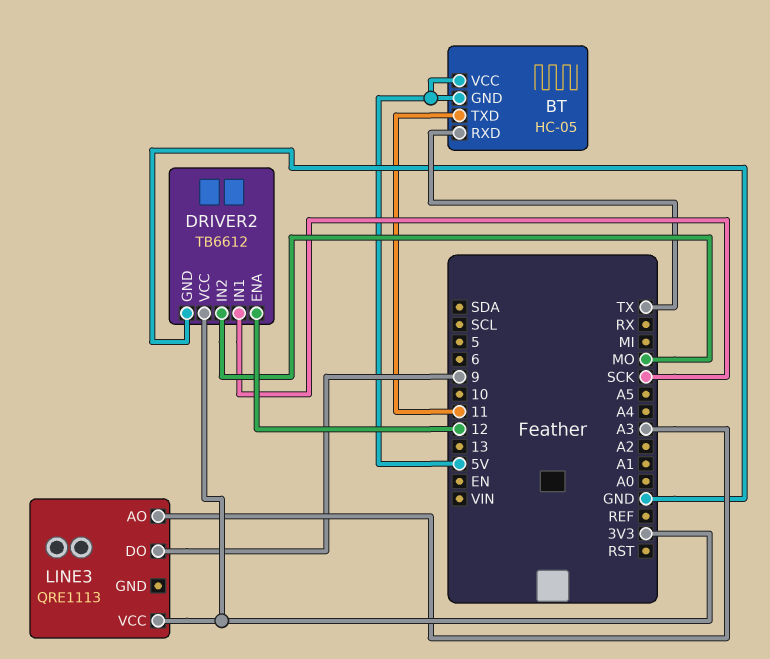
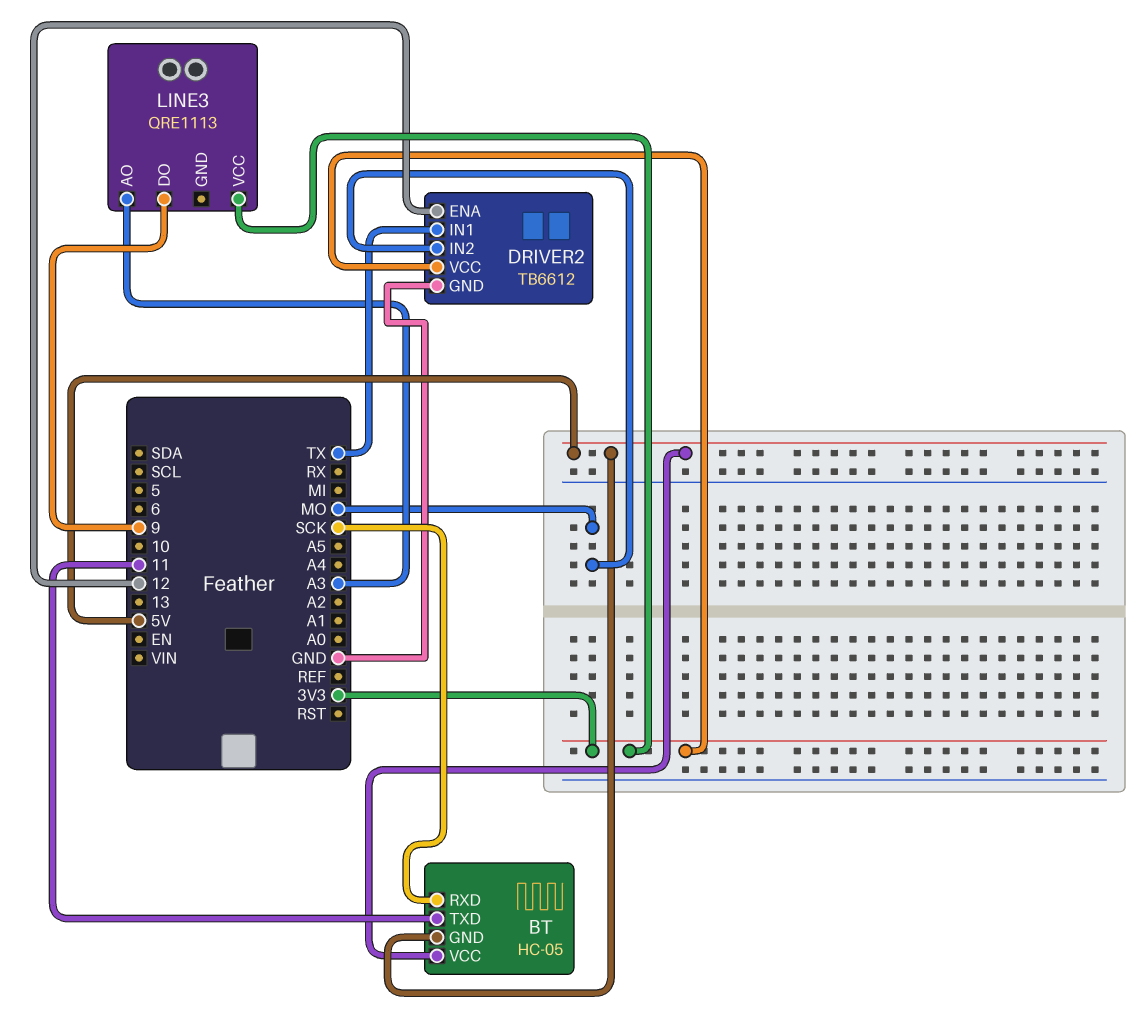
BT pin RXD: TX -> SCK
DRIVER2 pin IN1: SCK -> TX

